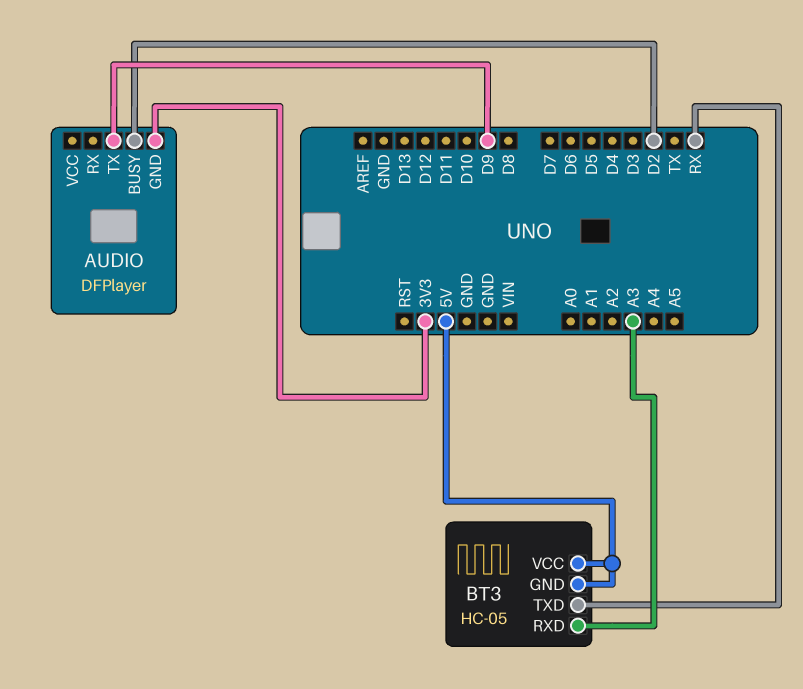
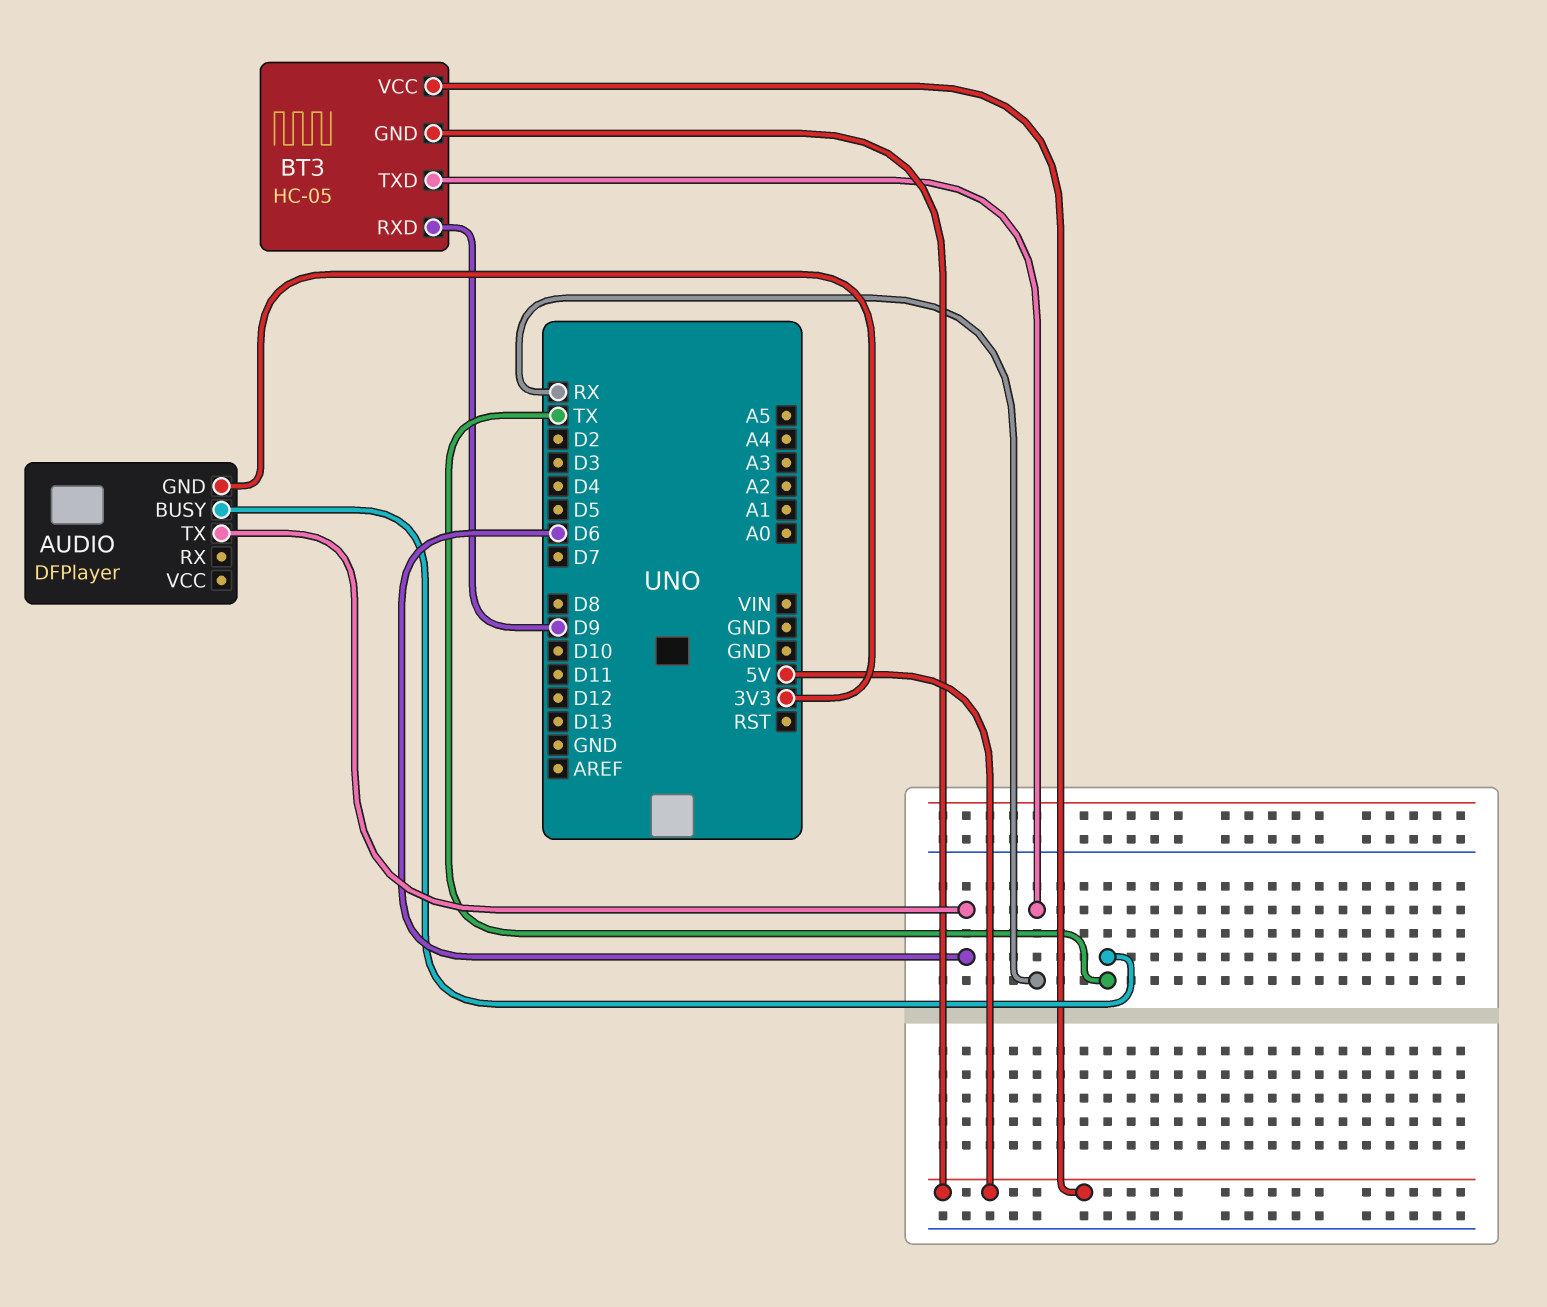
AUDIO pin BUSY: D2 -> TX
AUDIO pin TX: D9 -> D6
BT3 pin RXD: A3 -> D9

